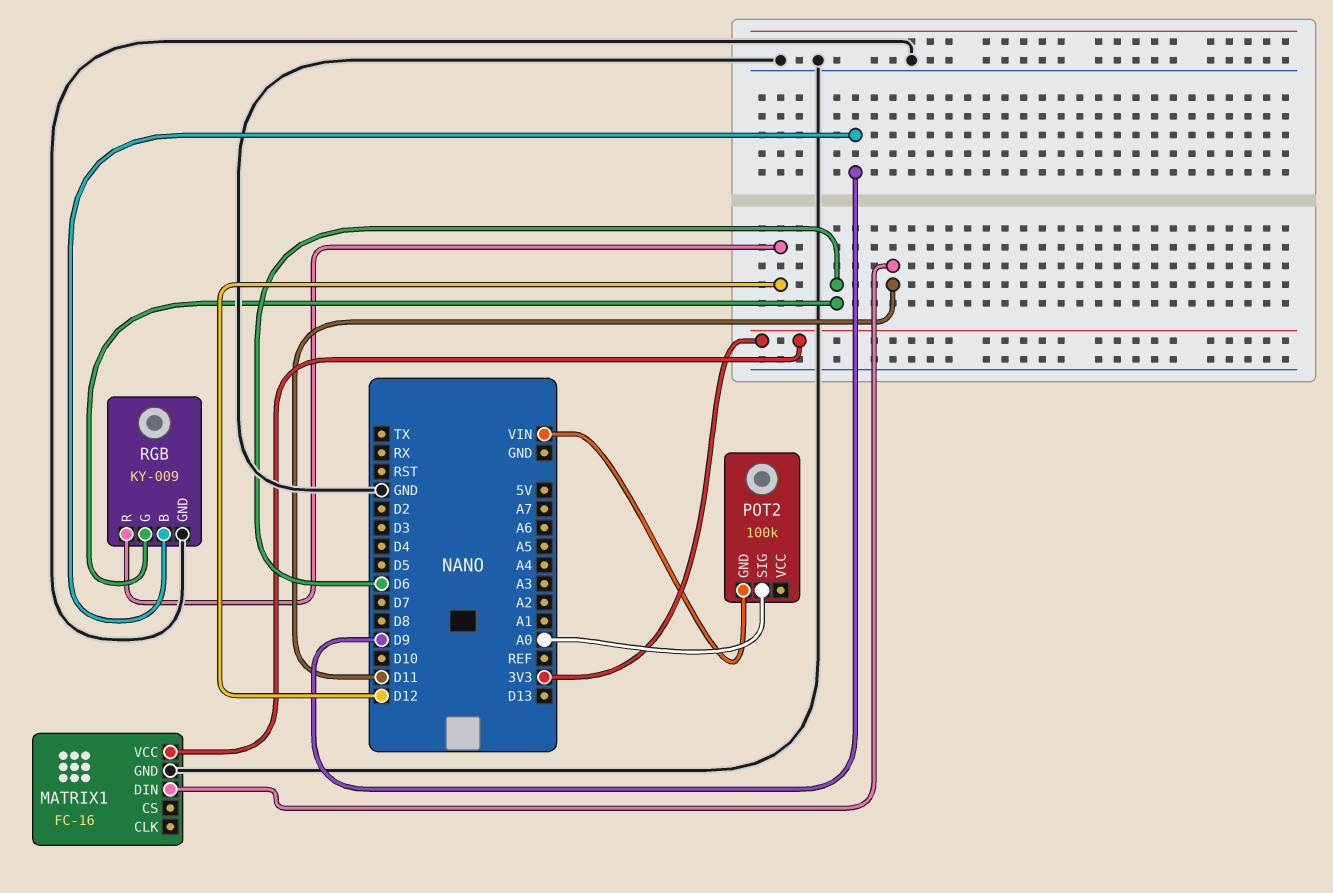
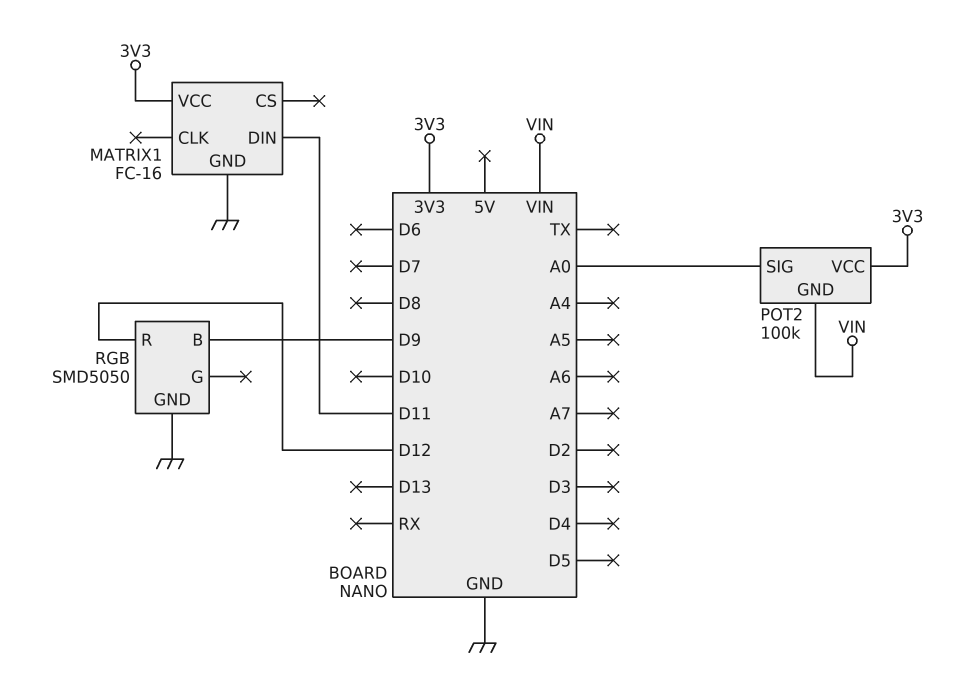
POT2 pin VCC: none -> 3V3
RGB: KY-009 -> SMD5050
RGB pin G: D6 -> none

